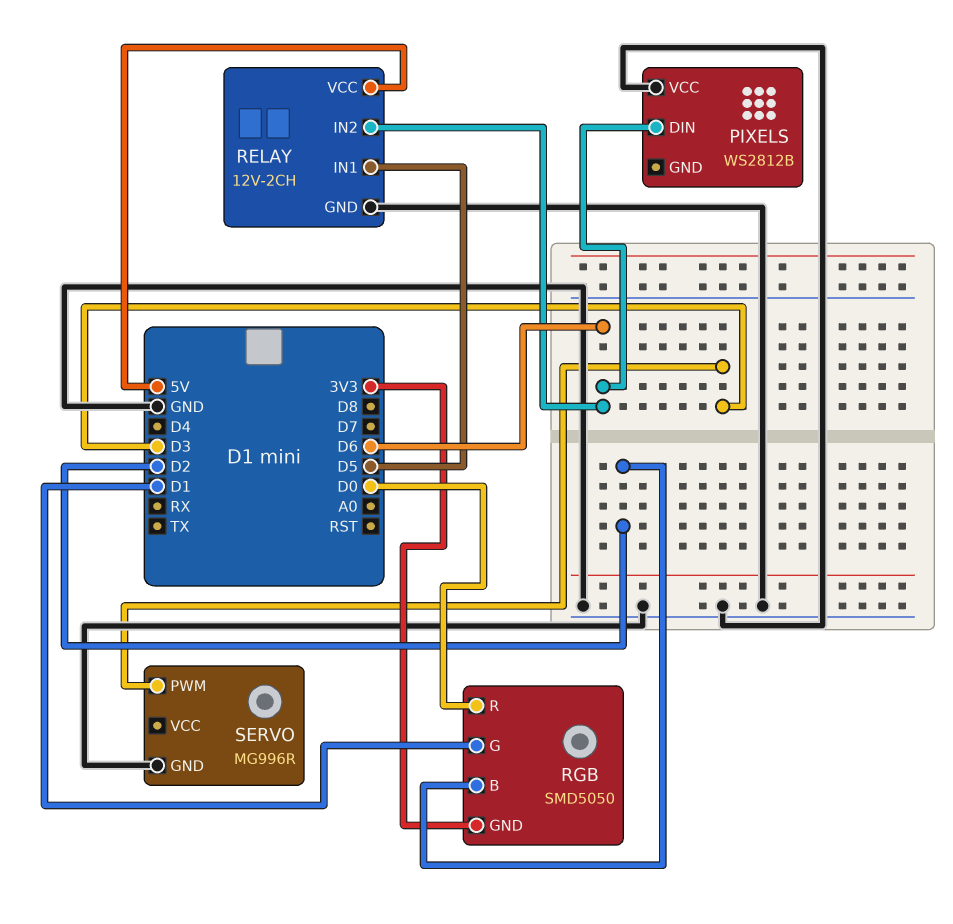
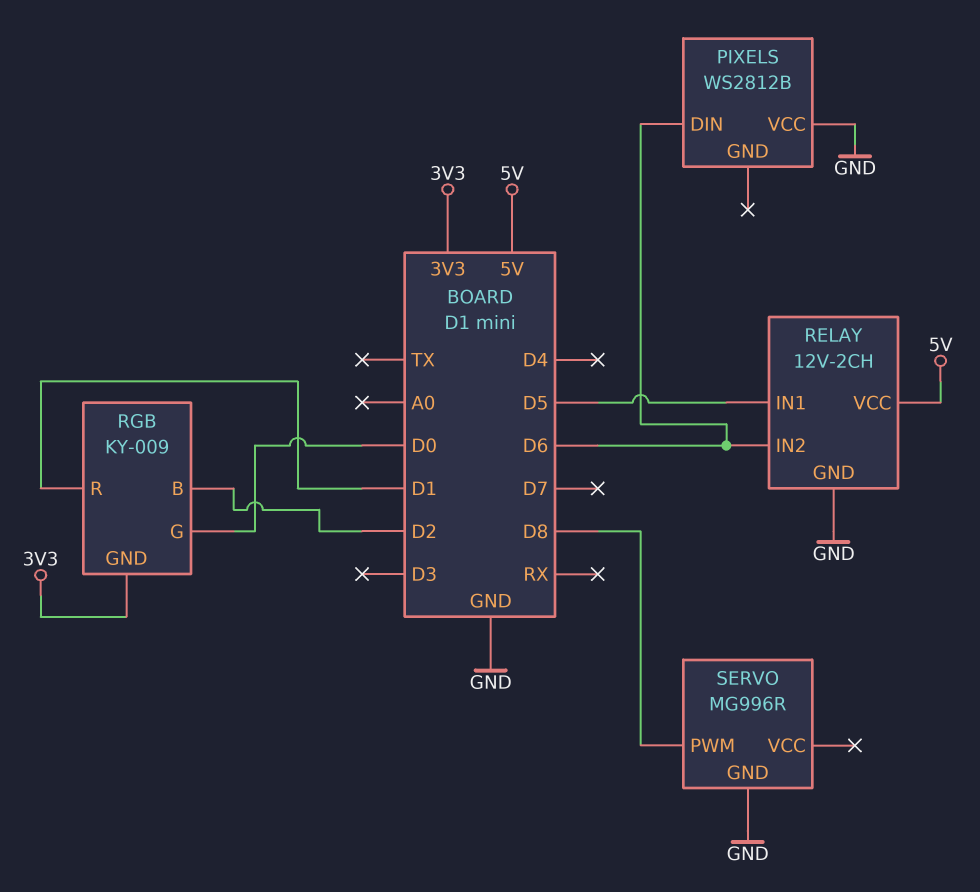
RGB: SMD5050 -> KY-009
RGB pin G: D1 -> D0
RGB pin R: D0 -> D1
SERVO pin PWM: D3 -> D8

